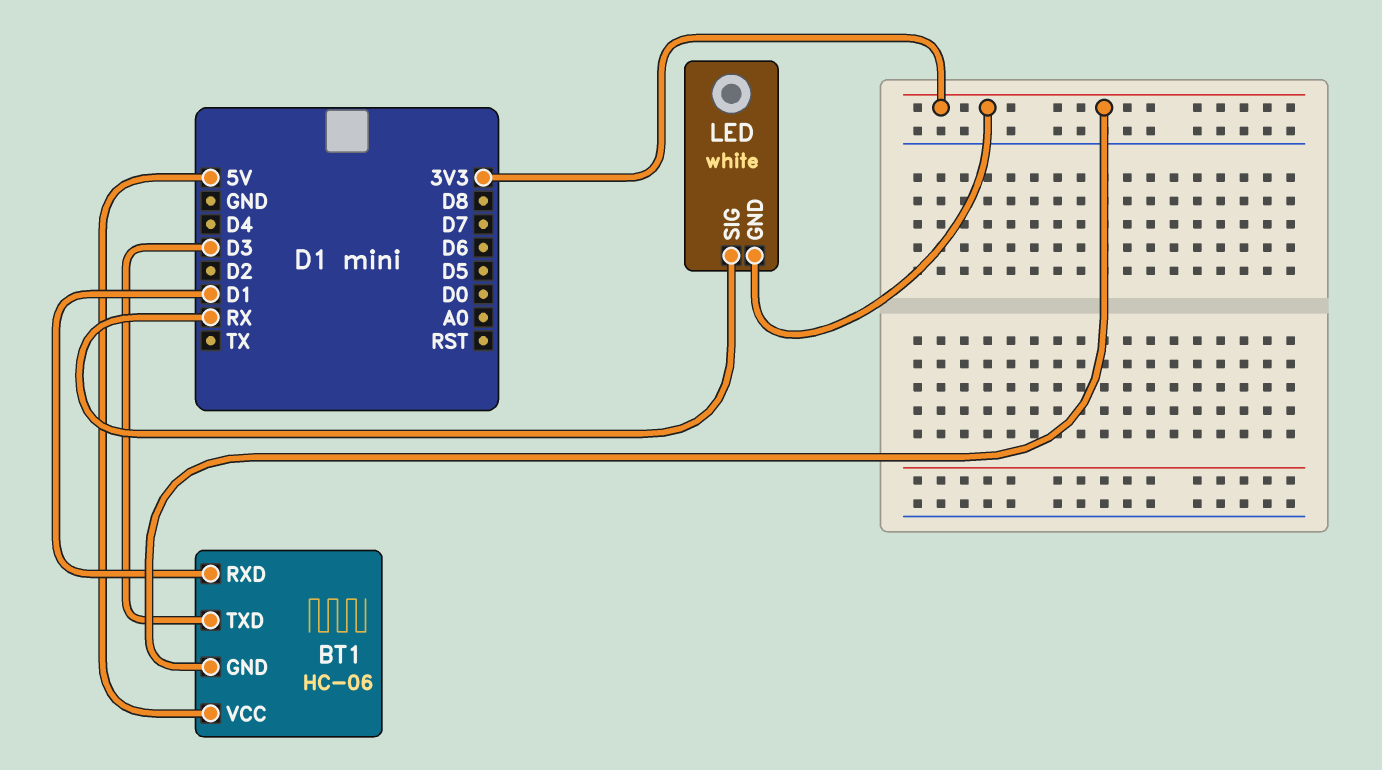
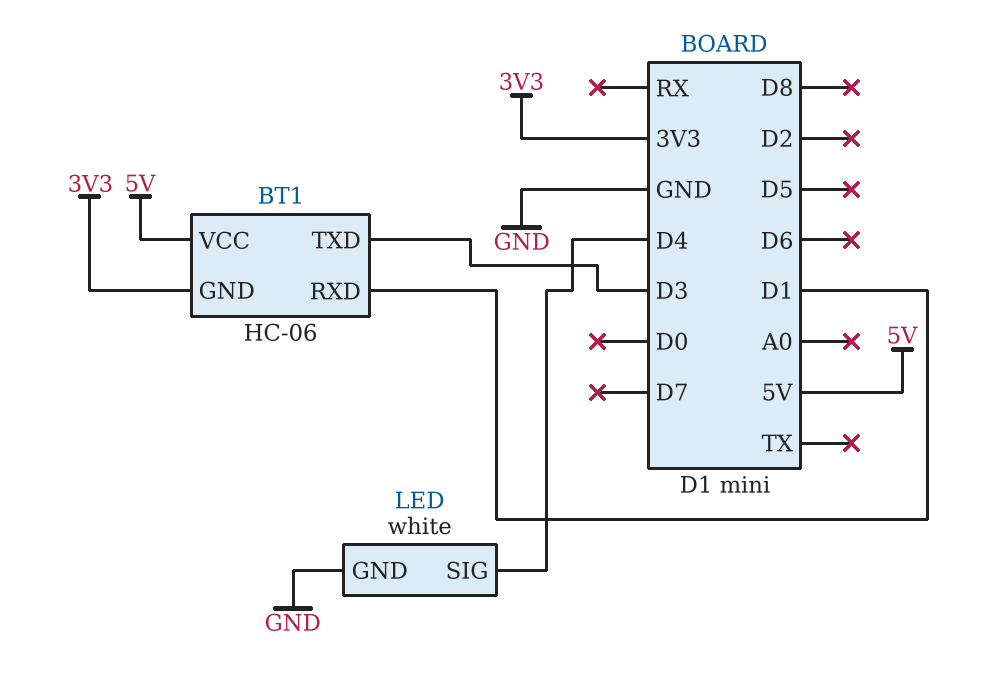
LED pin GND: 3V3 -> GND
LED pin SIG: RX -> D4

